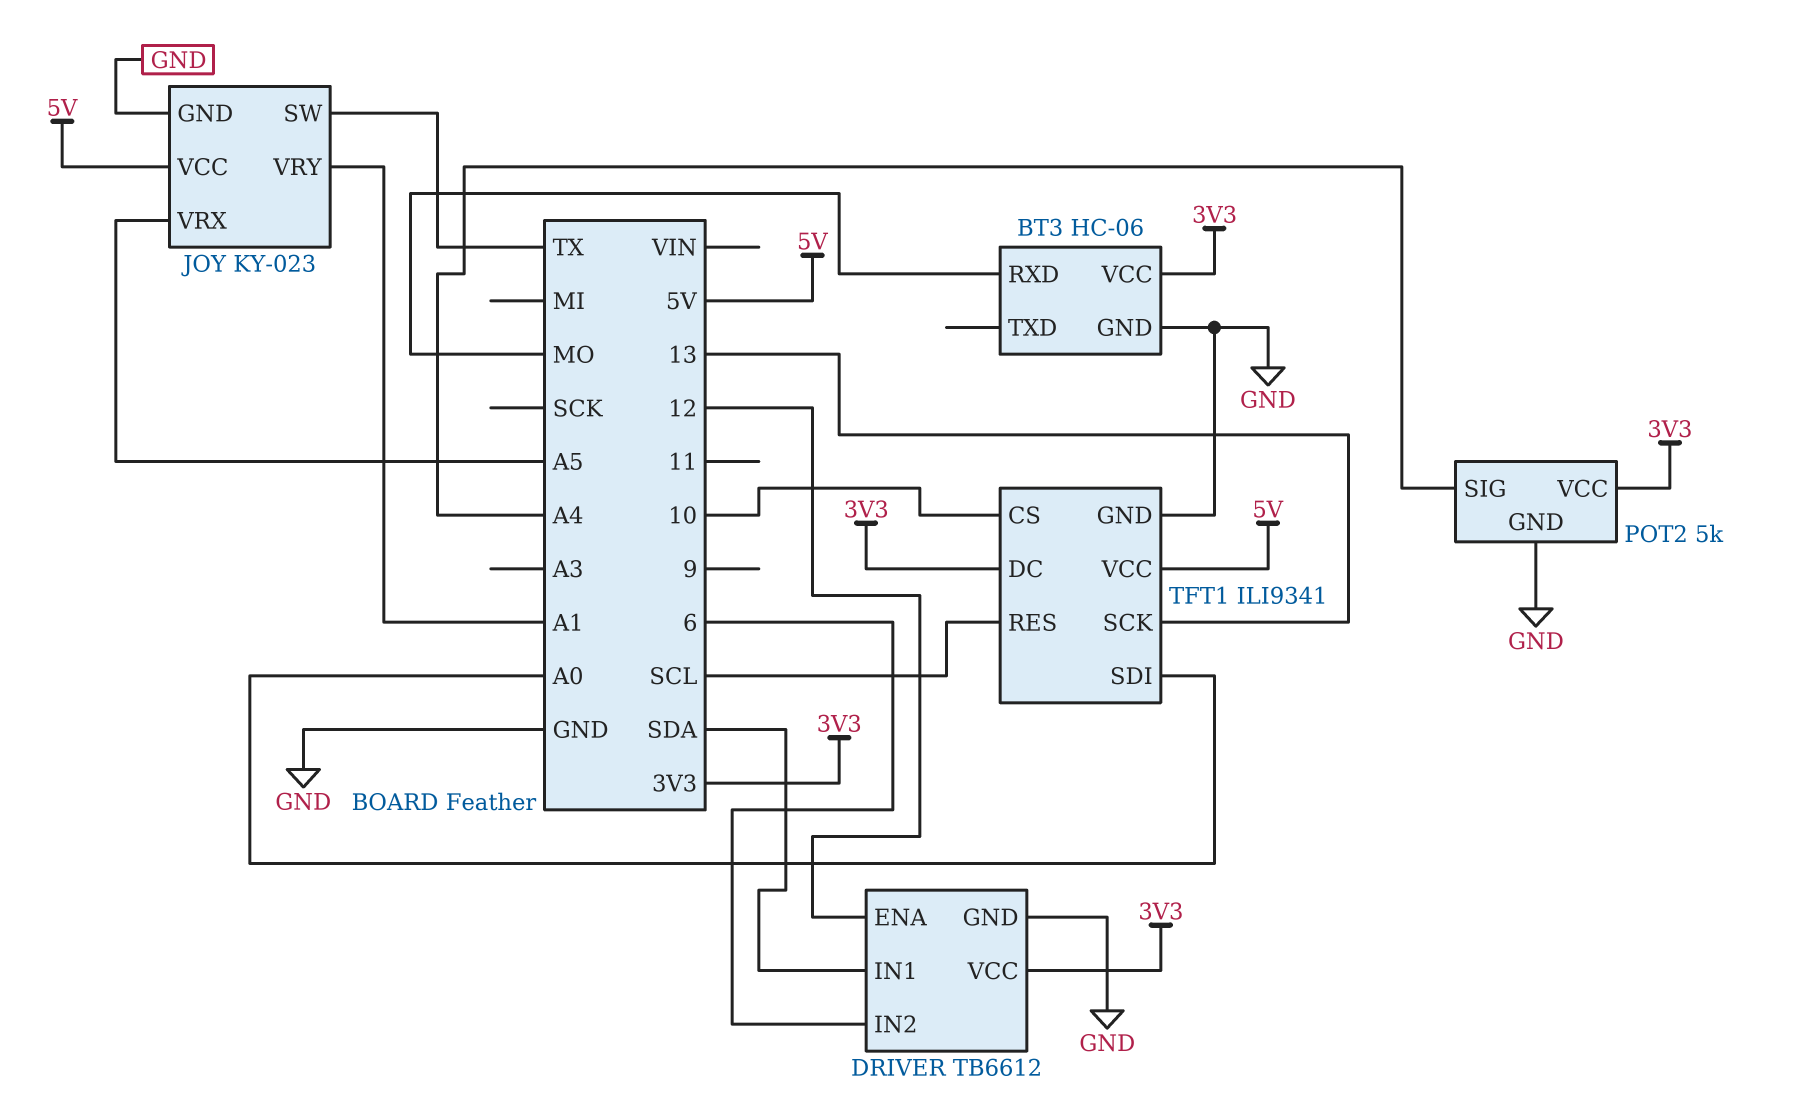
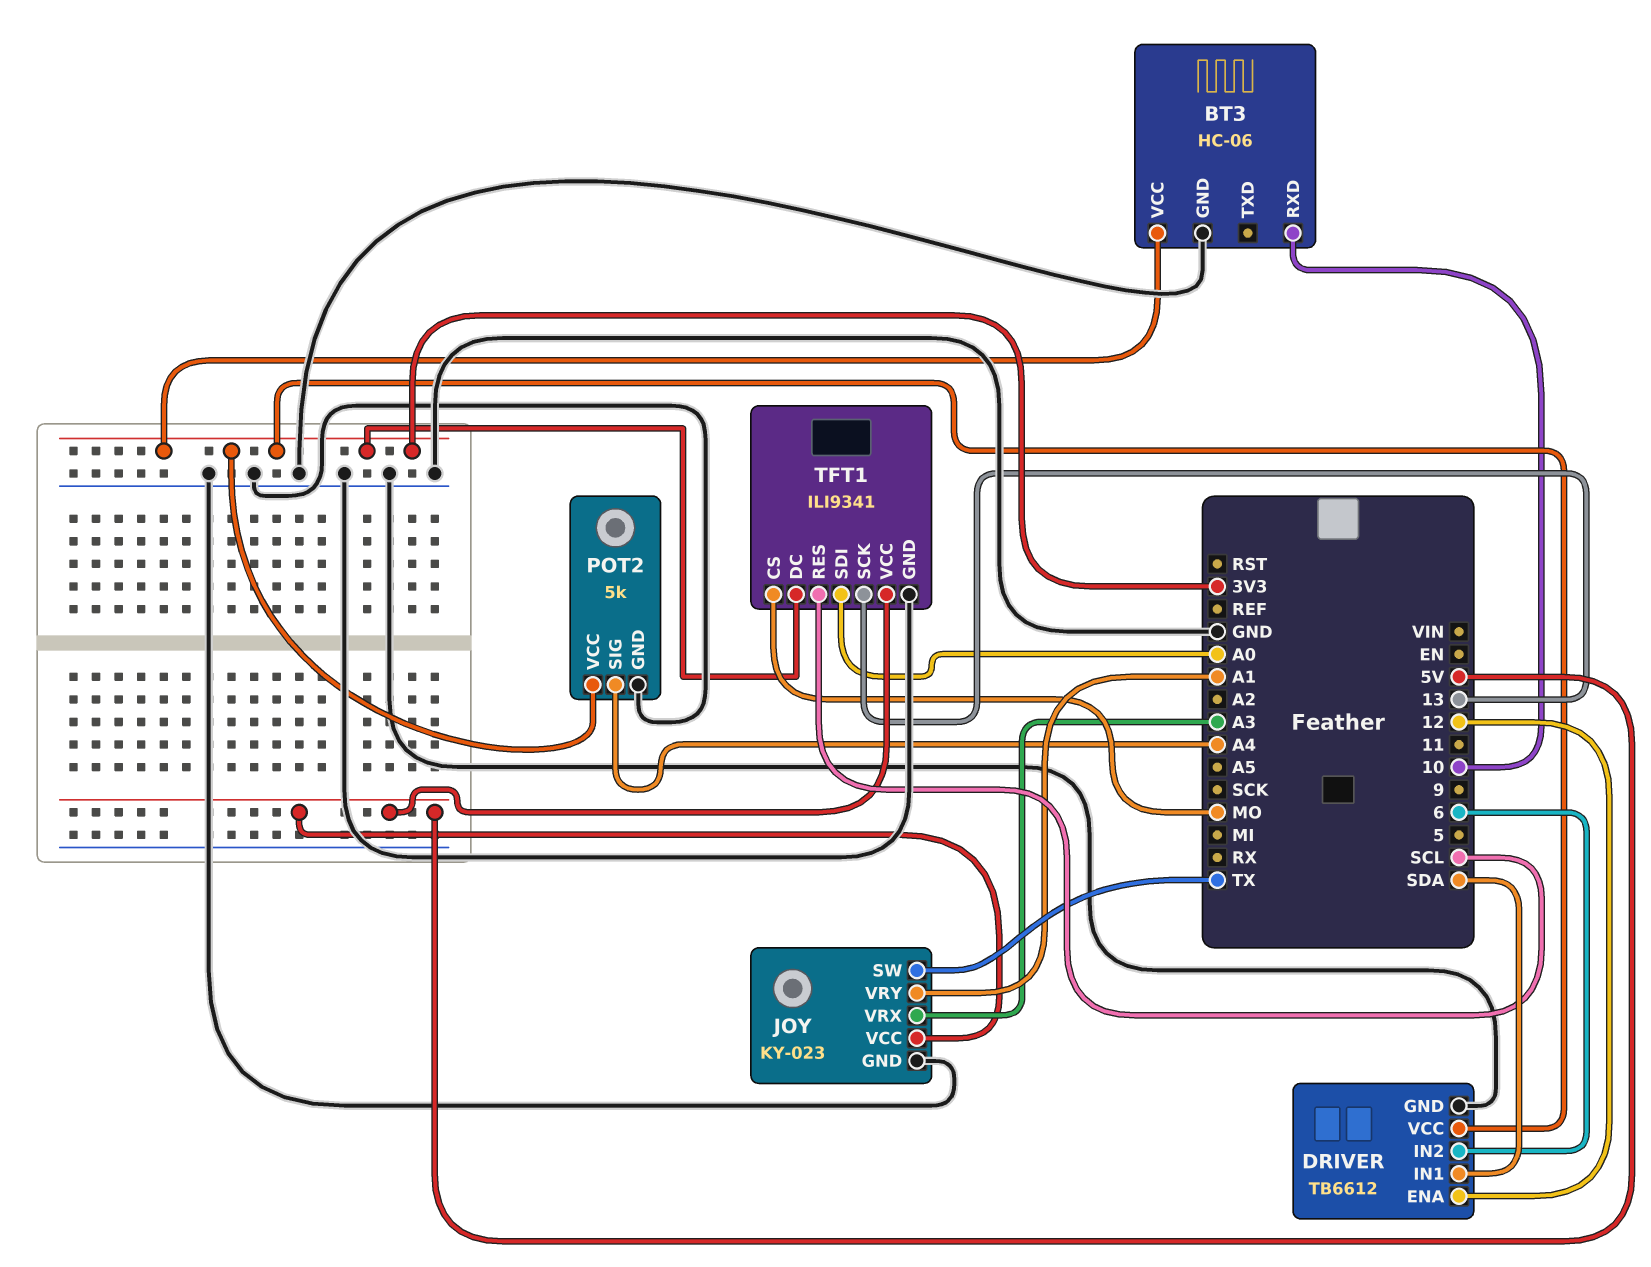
BT3 pin RXD: MO -> 10
JOY pin VRX: A5 -> A3
TFT1 pin CS: 10 -> MO

